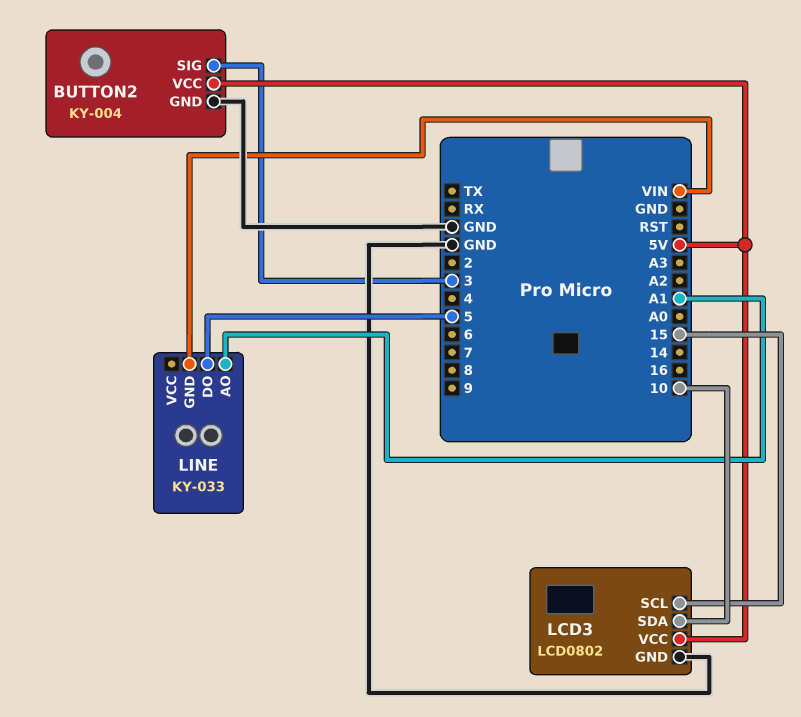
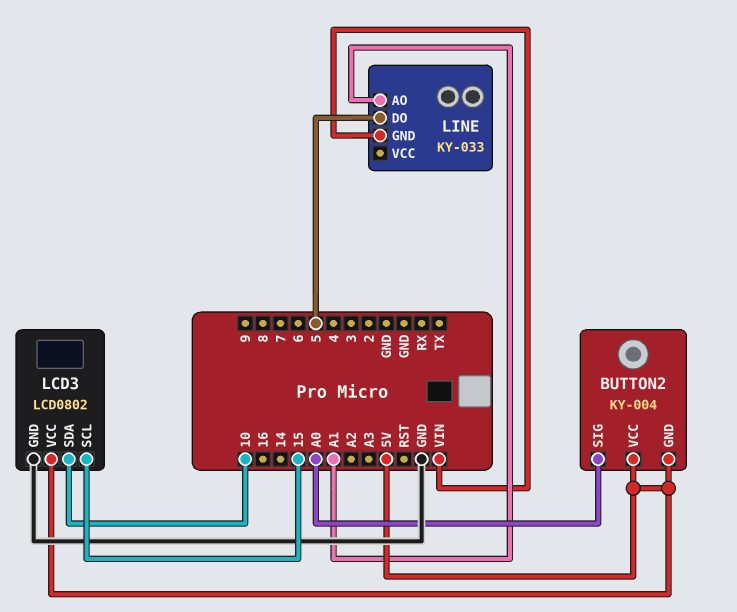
BUTTON2 pin GND: GND -> 5V
BUTTON2 pin SIG: 3 -> A0

